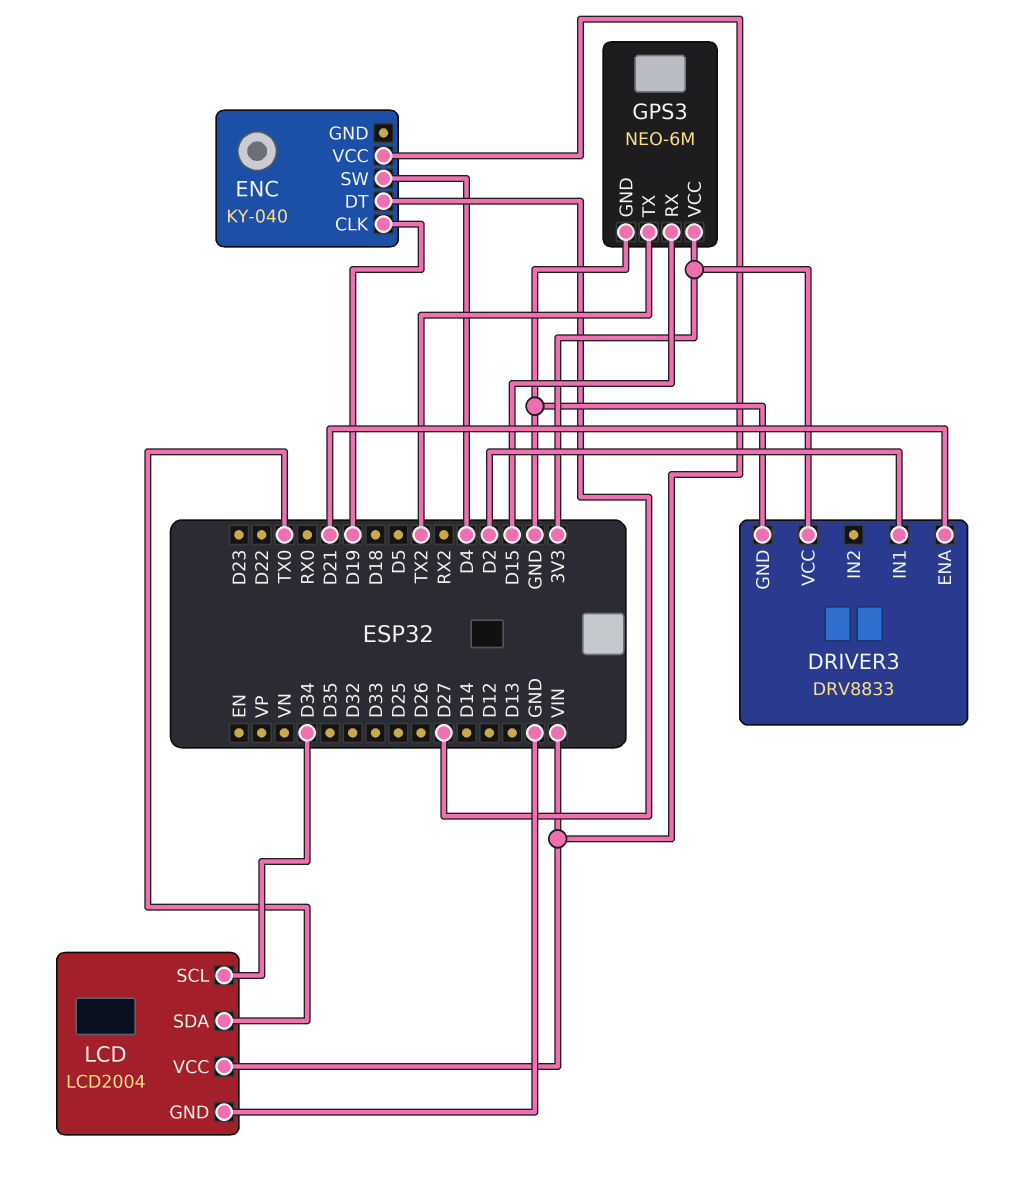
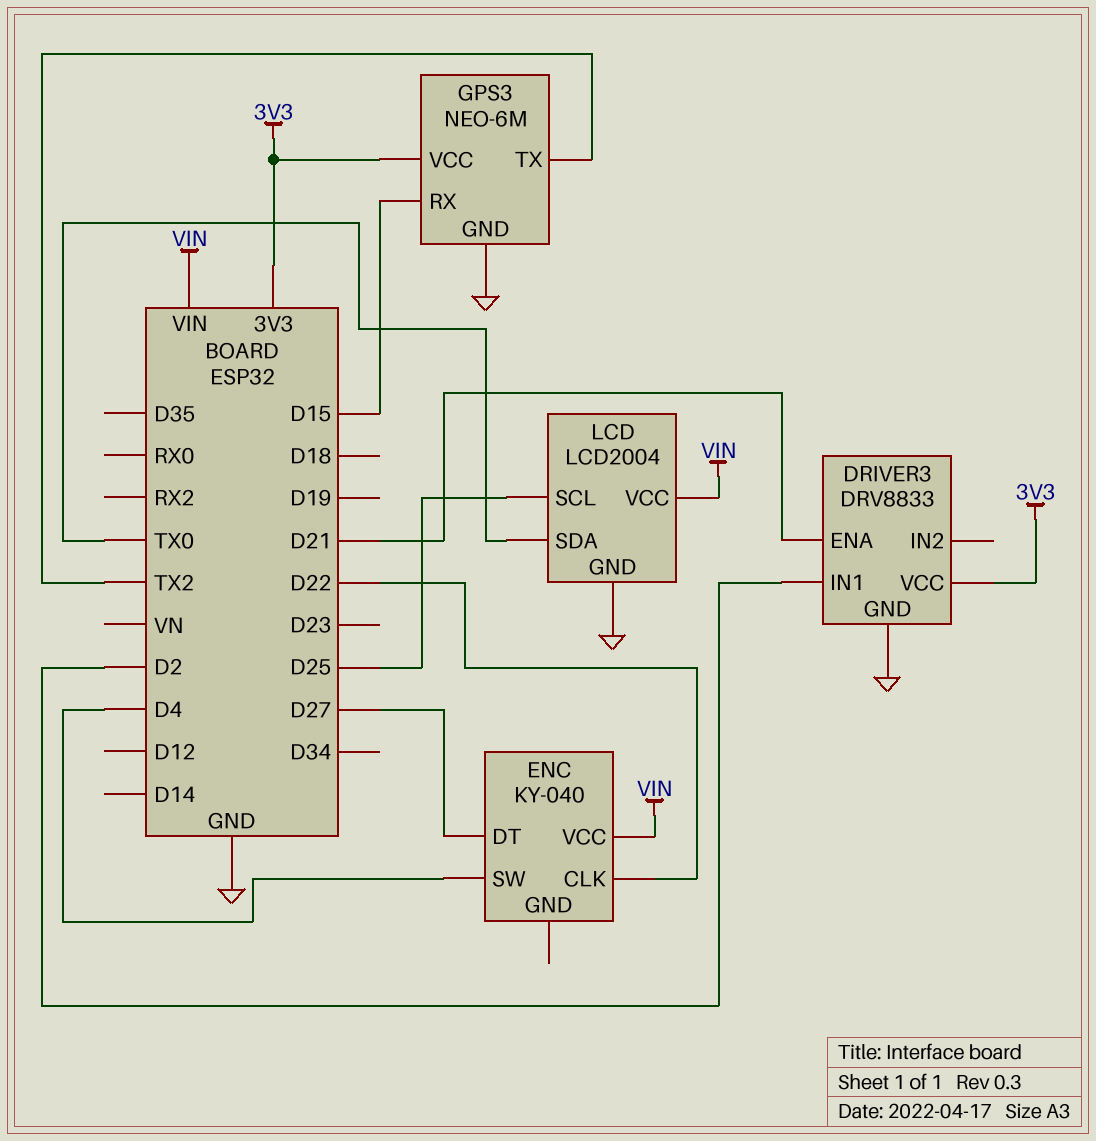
ENC pin CLK: D19 -> D22
LCD pin SCL: D34 -> D25

